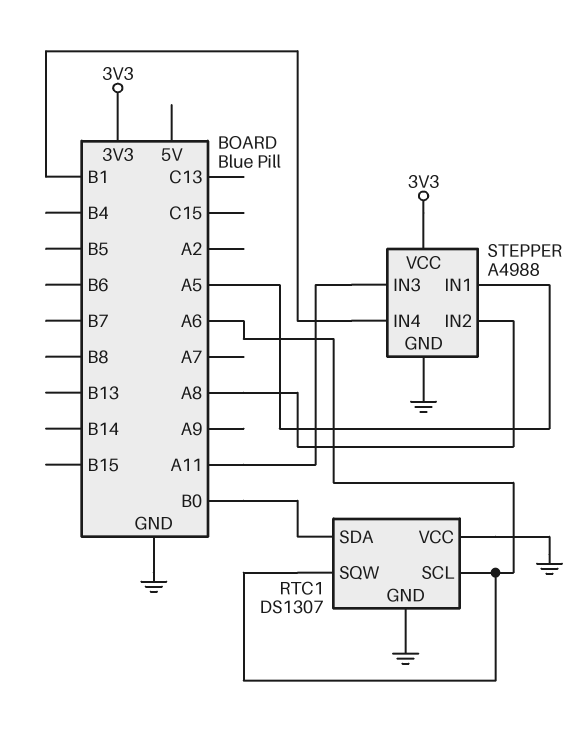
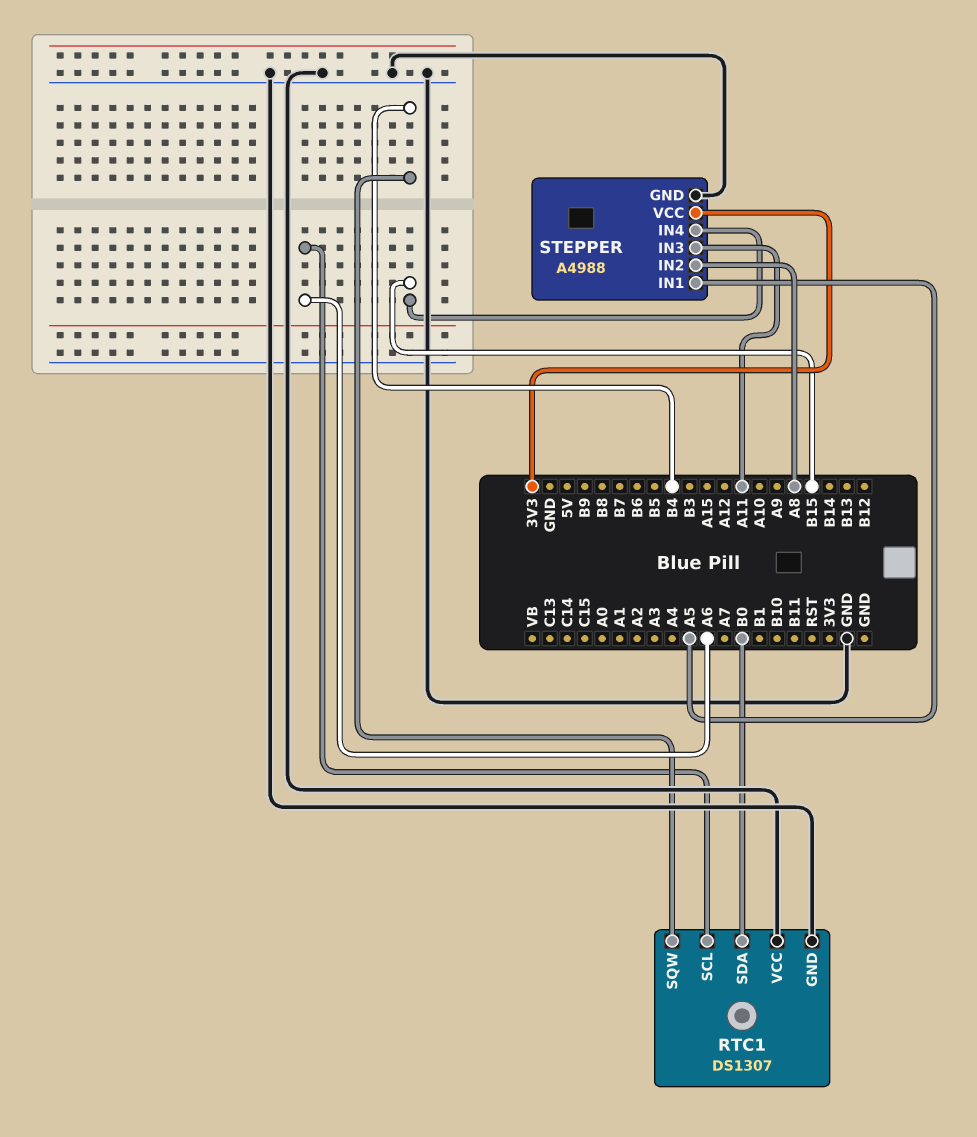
RTC1 pin SQW: A6 -> B4
STEPPER pin IN4: B1 -> B15

